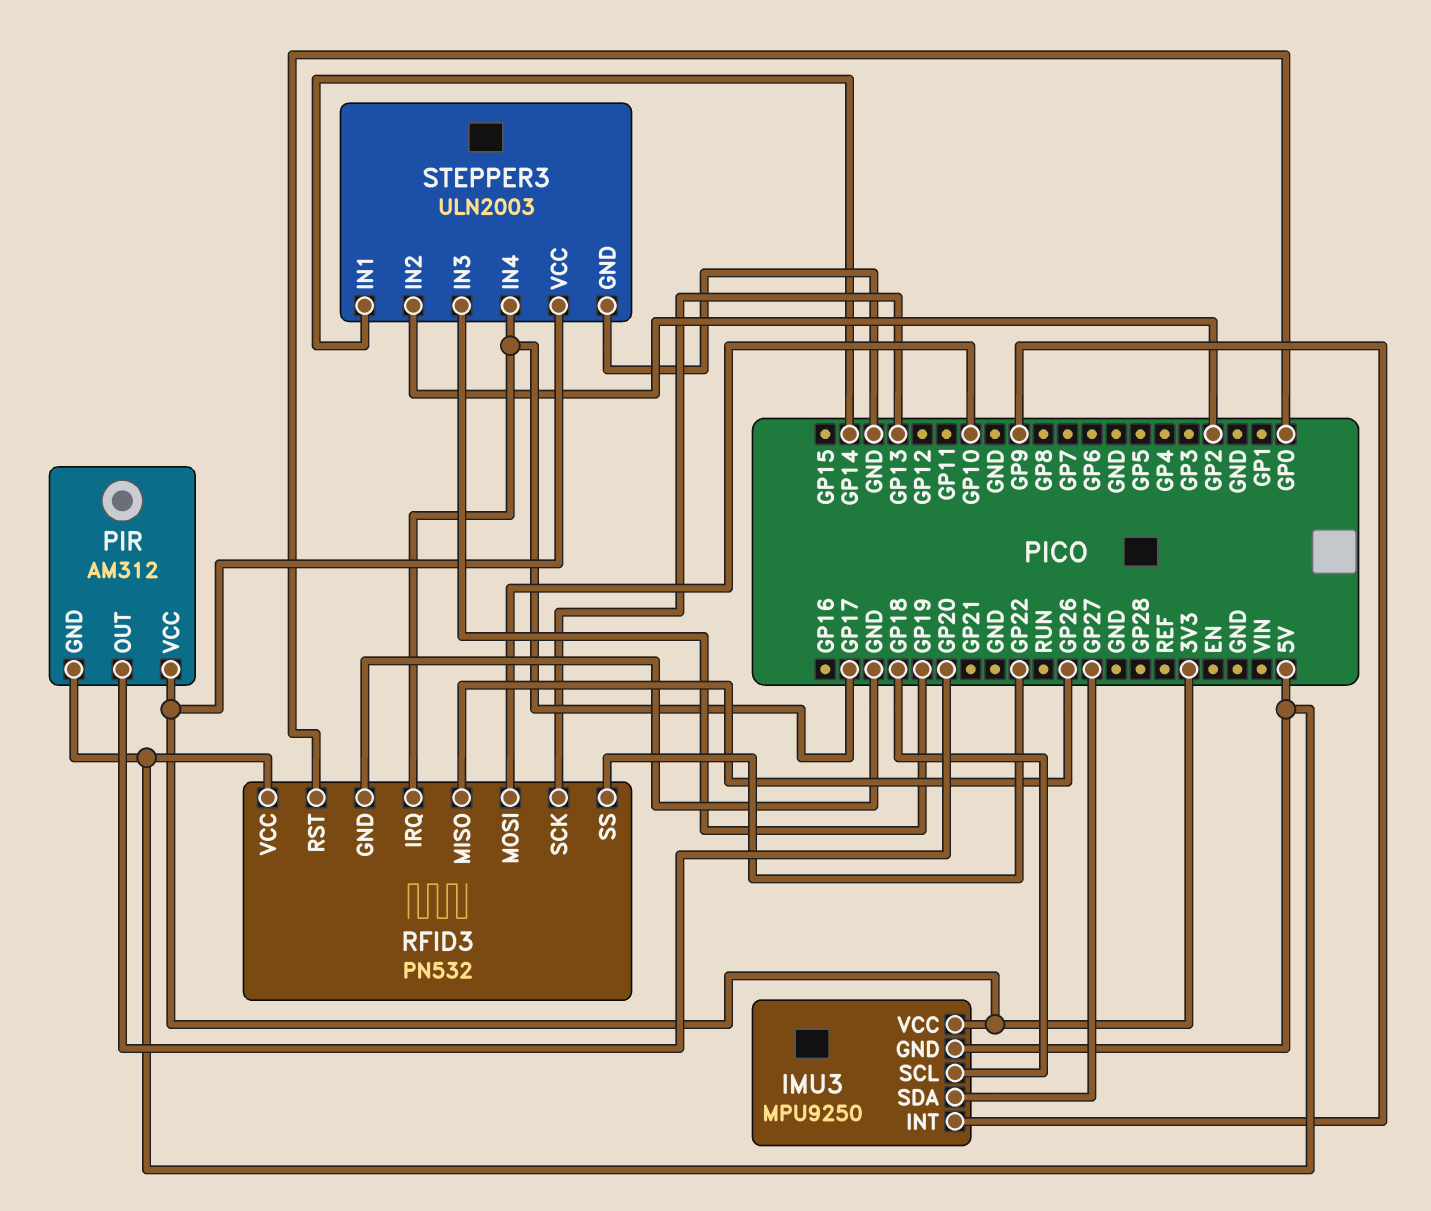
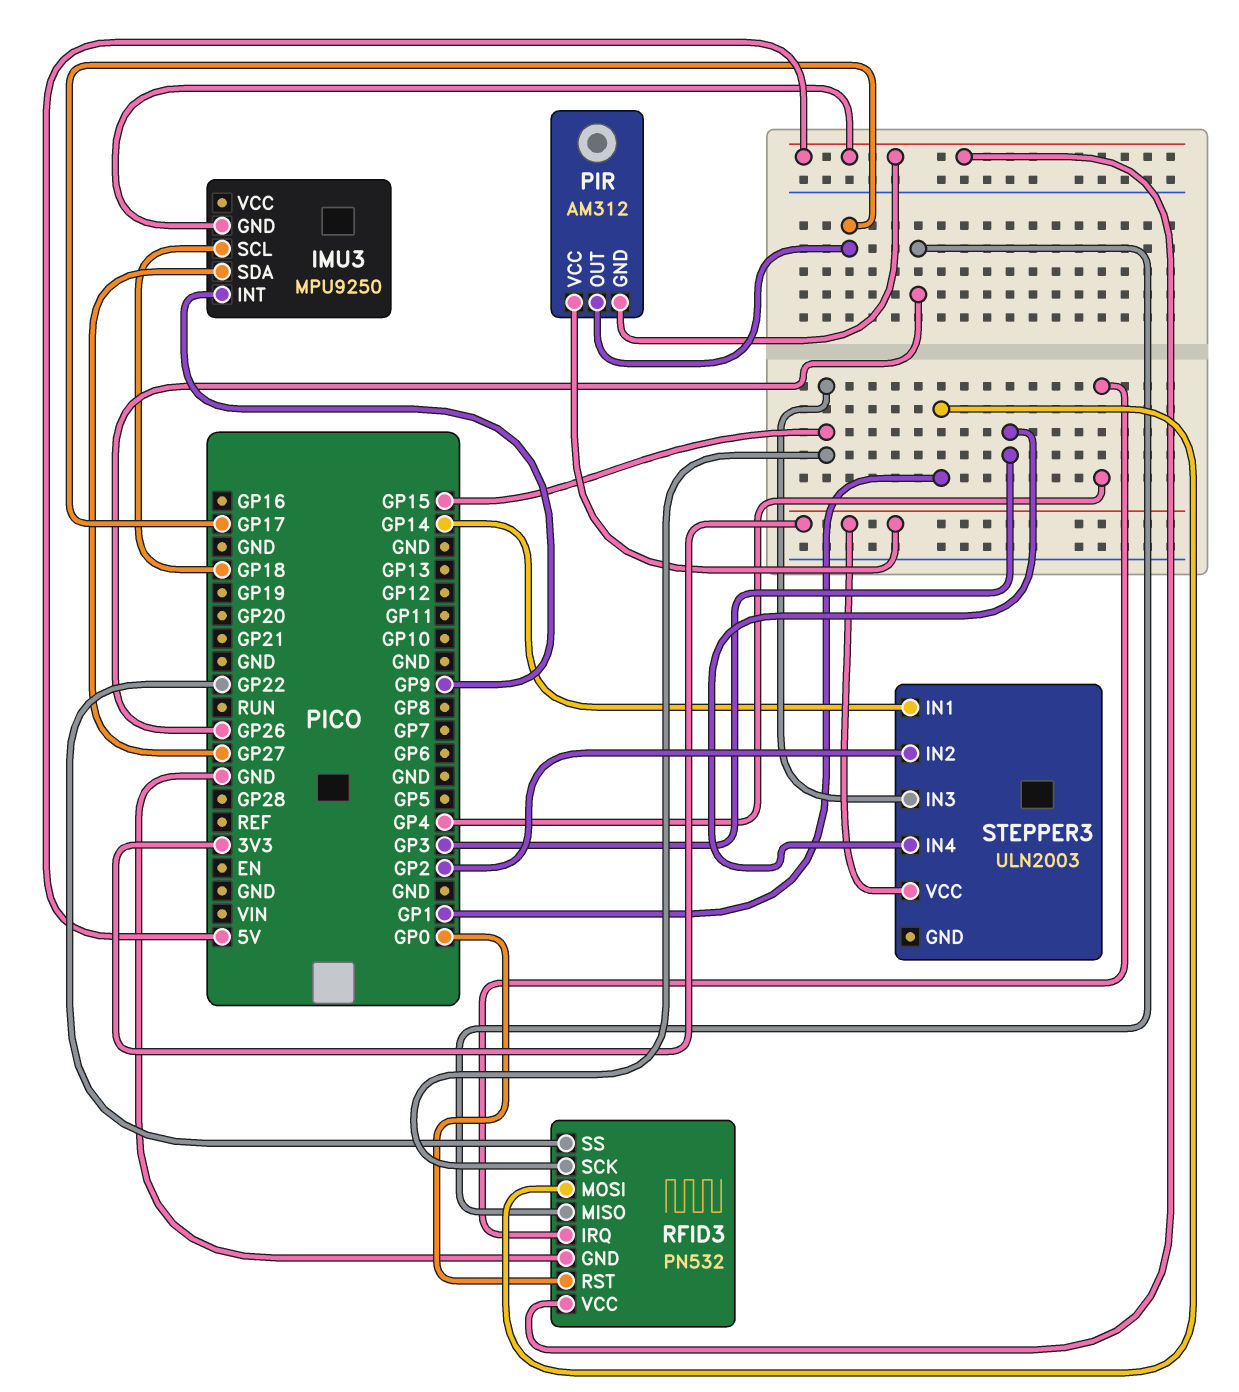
IMU3 pin VCC: 3V3 -> none
PIR pin OUT: GP20 -> GP17
RFID3 pin IRQ: GP17 -> GP4
RFID3 pin MOSI: GP10 -> GP1
RFID3 pin SCK: GP13 -> GP15
STEPPER3 pin GND: GND -> none
STEPPER3 pin IN3: GP19 -> GP15
STEPPER3 pin IN4: GP17 -> GP3

